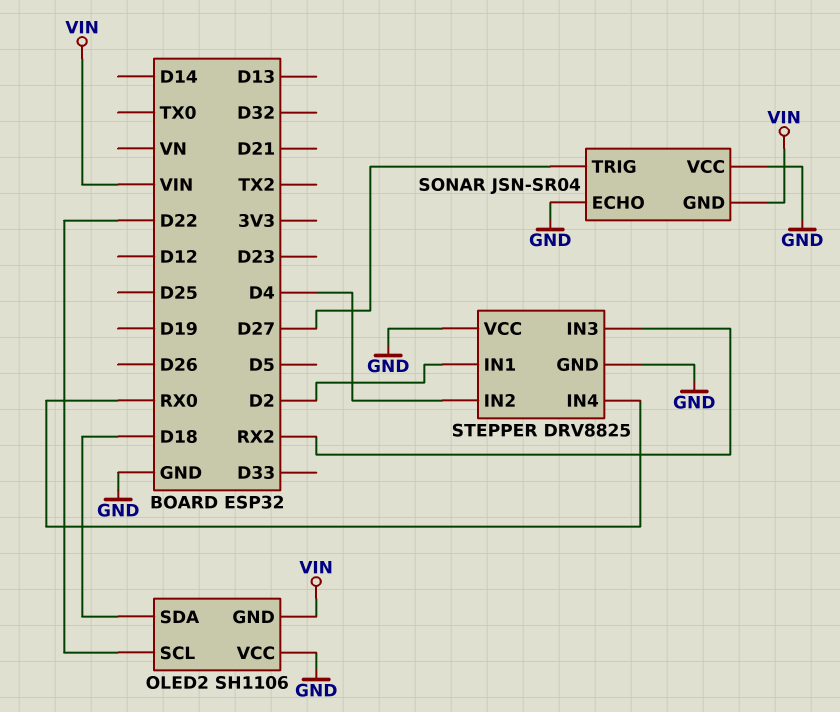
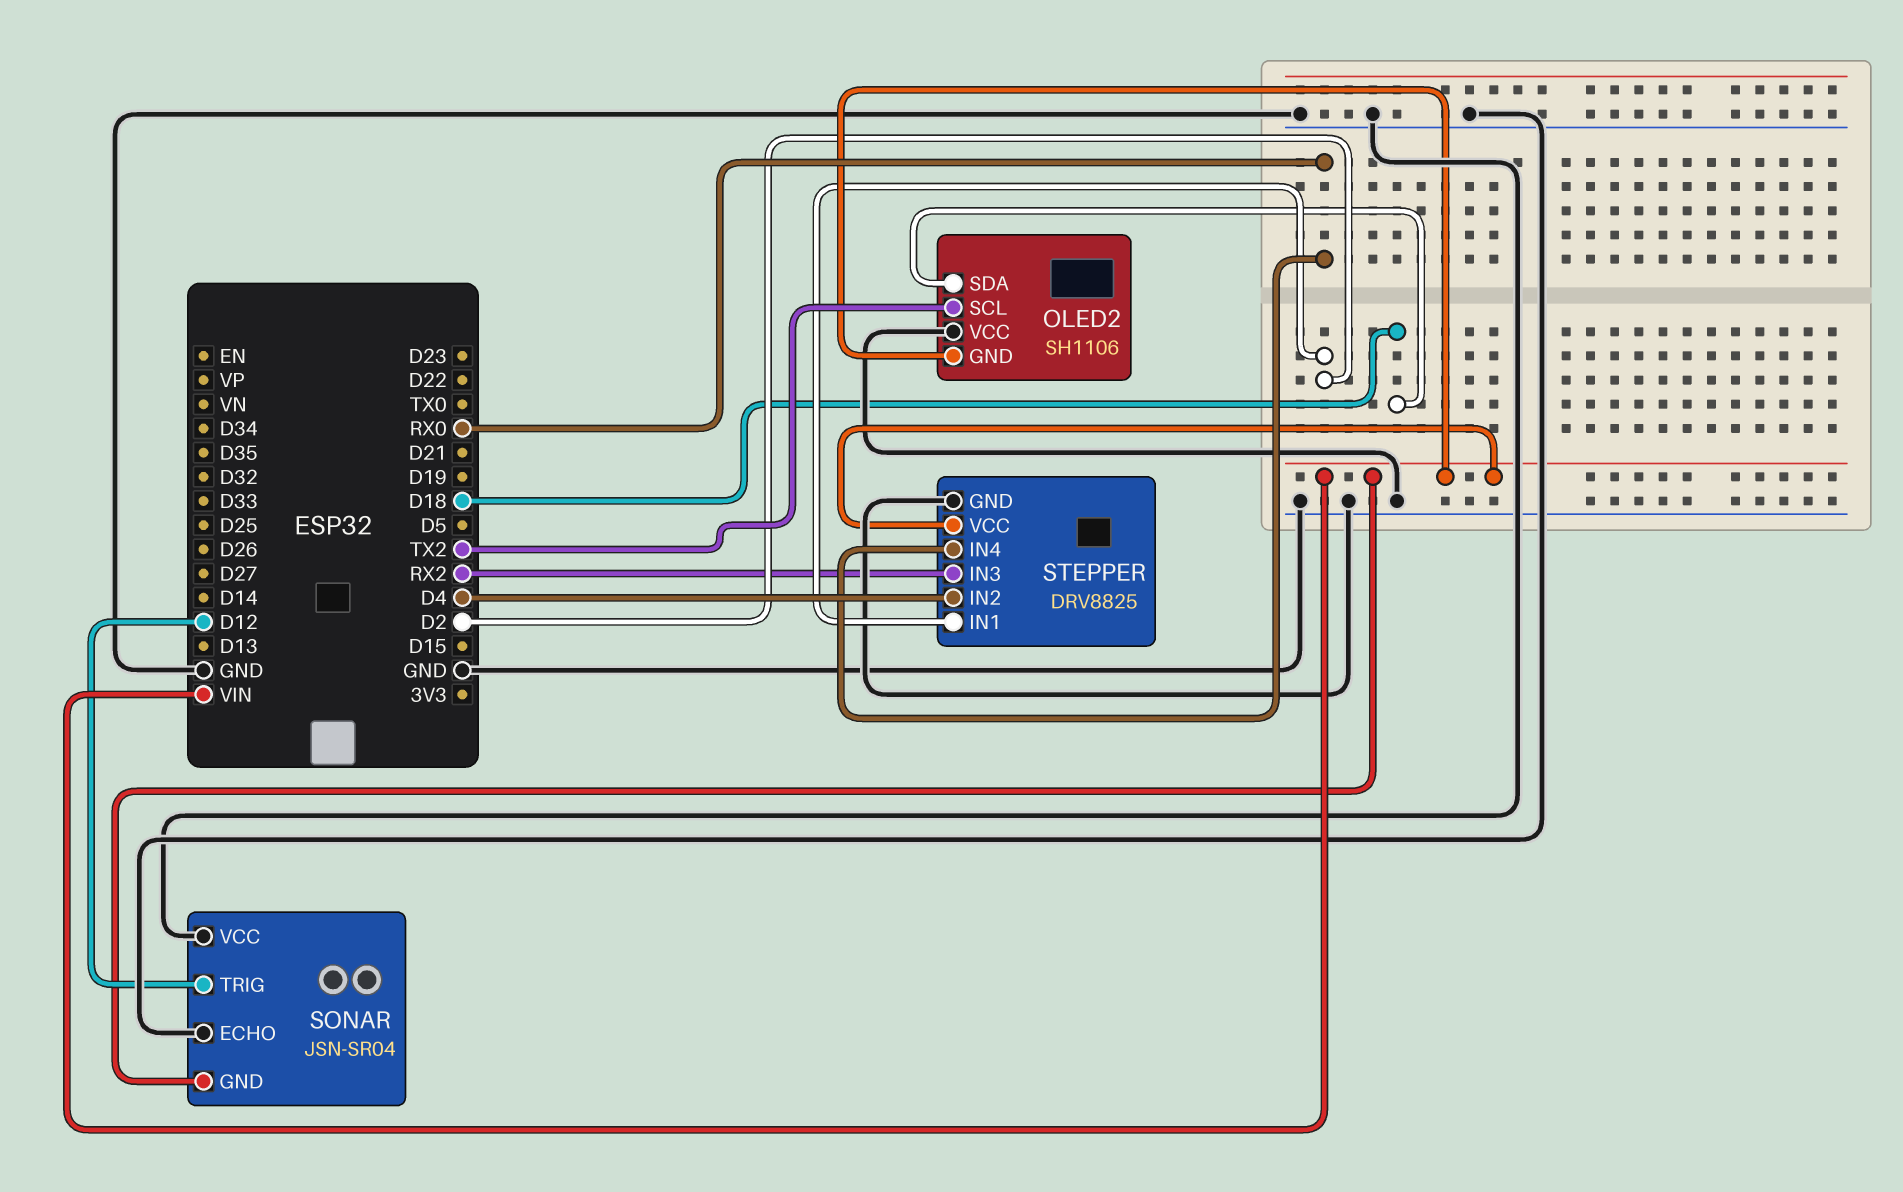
OLED2 pin SCL: D22 -> TX2
SONAR pin TRIG: D27 -> D12
STEPPER pin VCC: GND -> VIN

